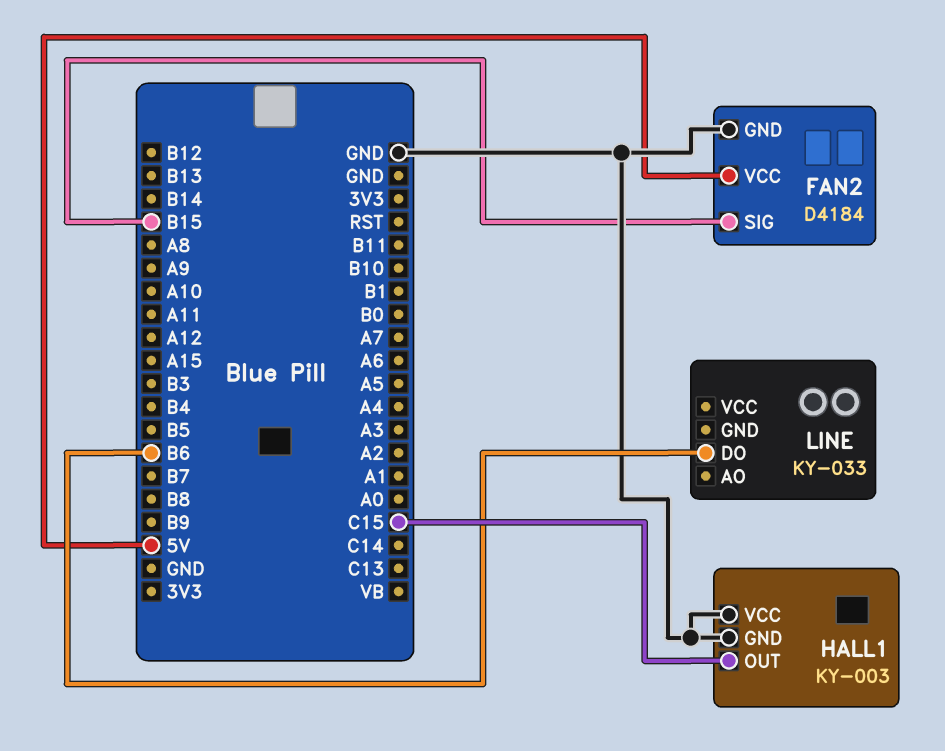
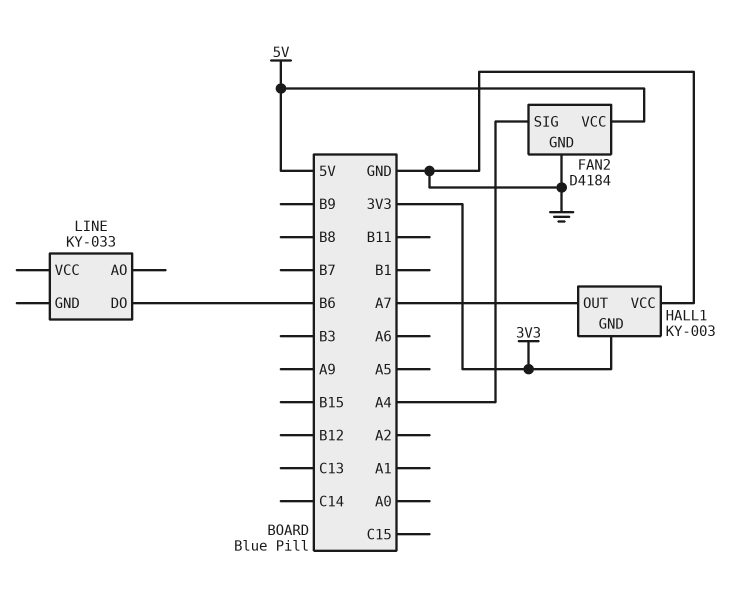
FAN2 pin SIG: B15 -> A4
HALL1 pin GND: GND -> 3V3
HALL1 pin OUT: C15 -> A7

